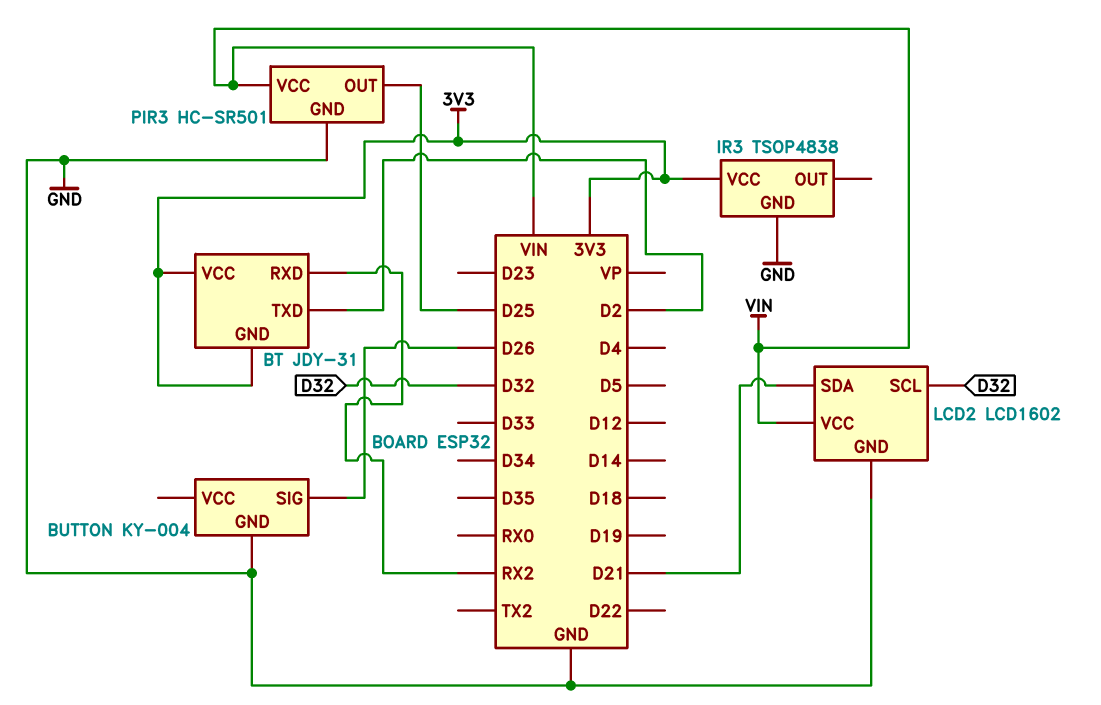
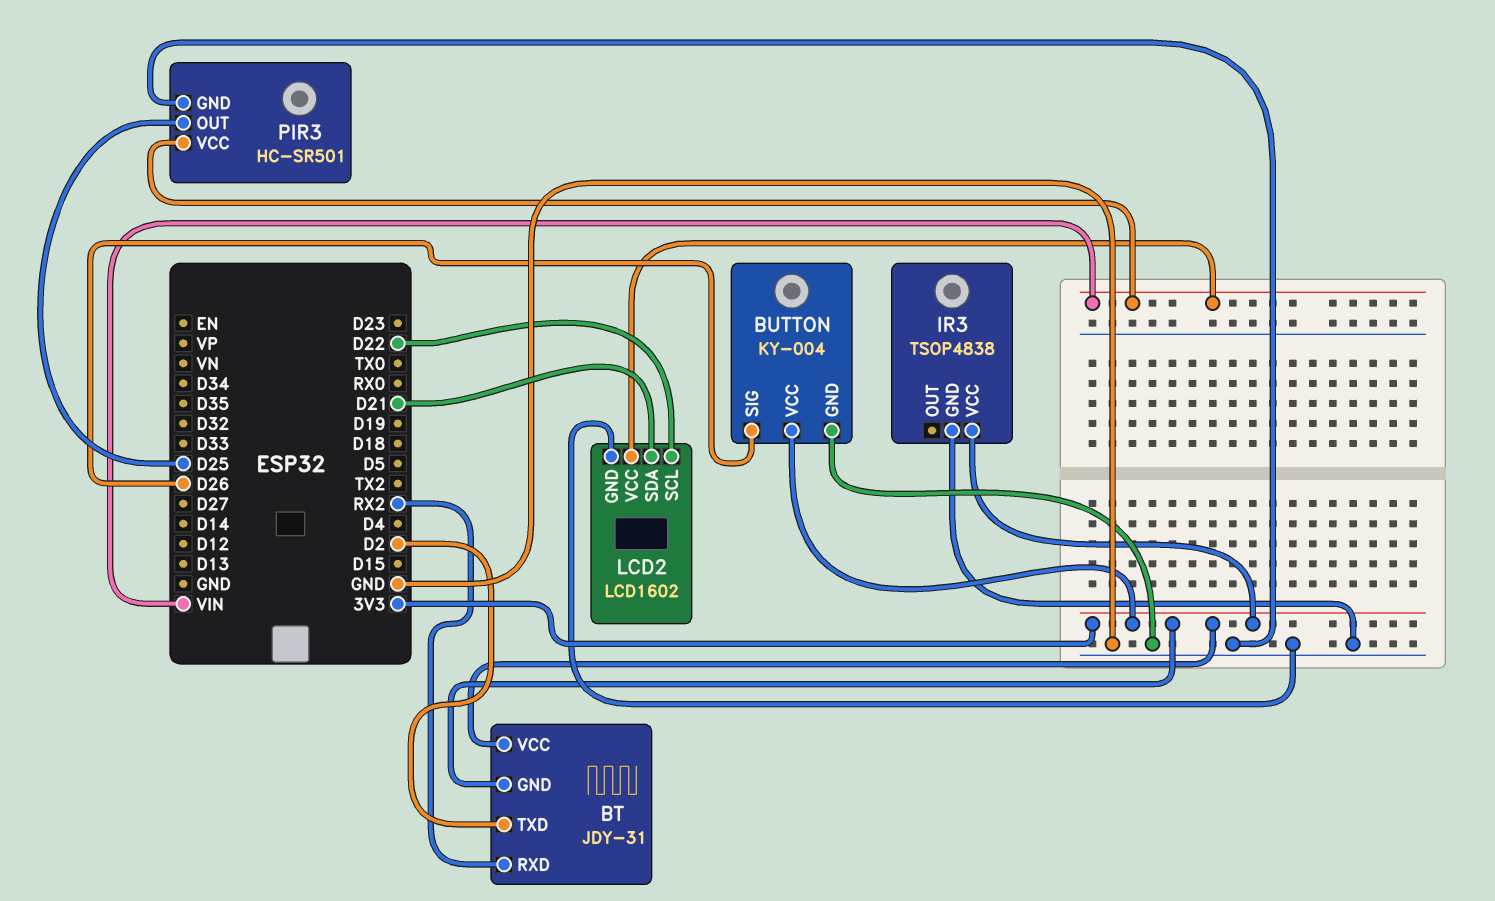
BUTTON pin VCC: none -> 3V3
LCD2 pin SCL: D32 -> D22

